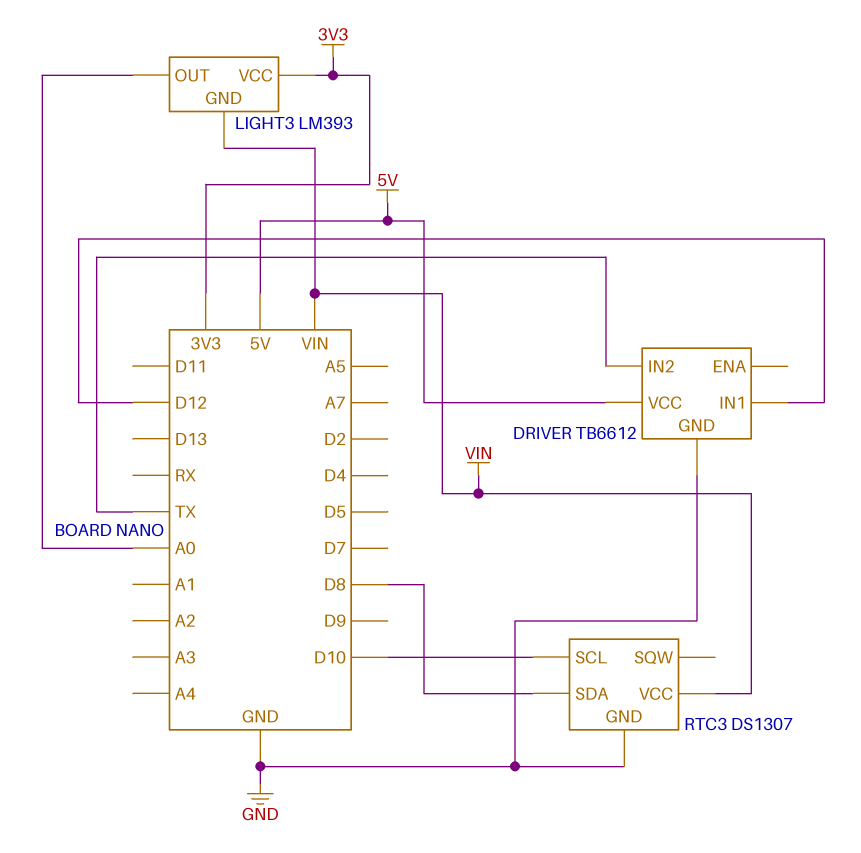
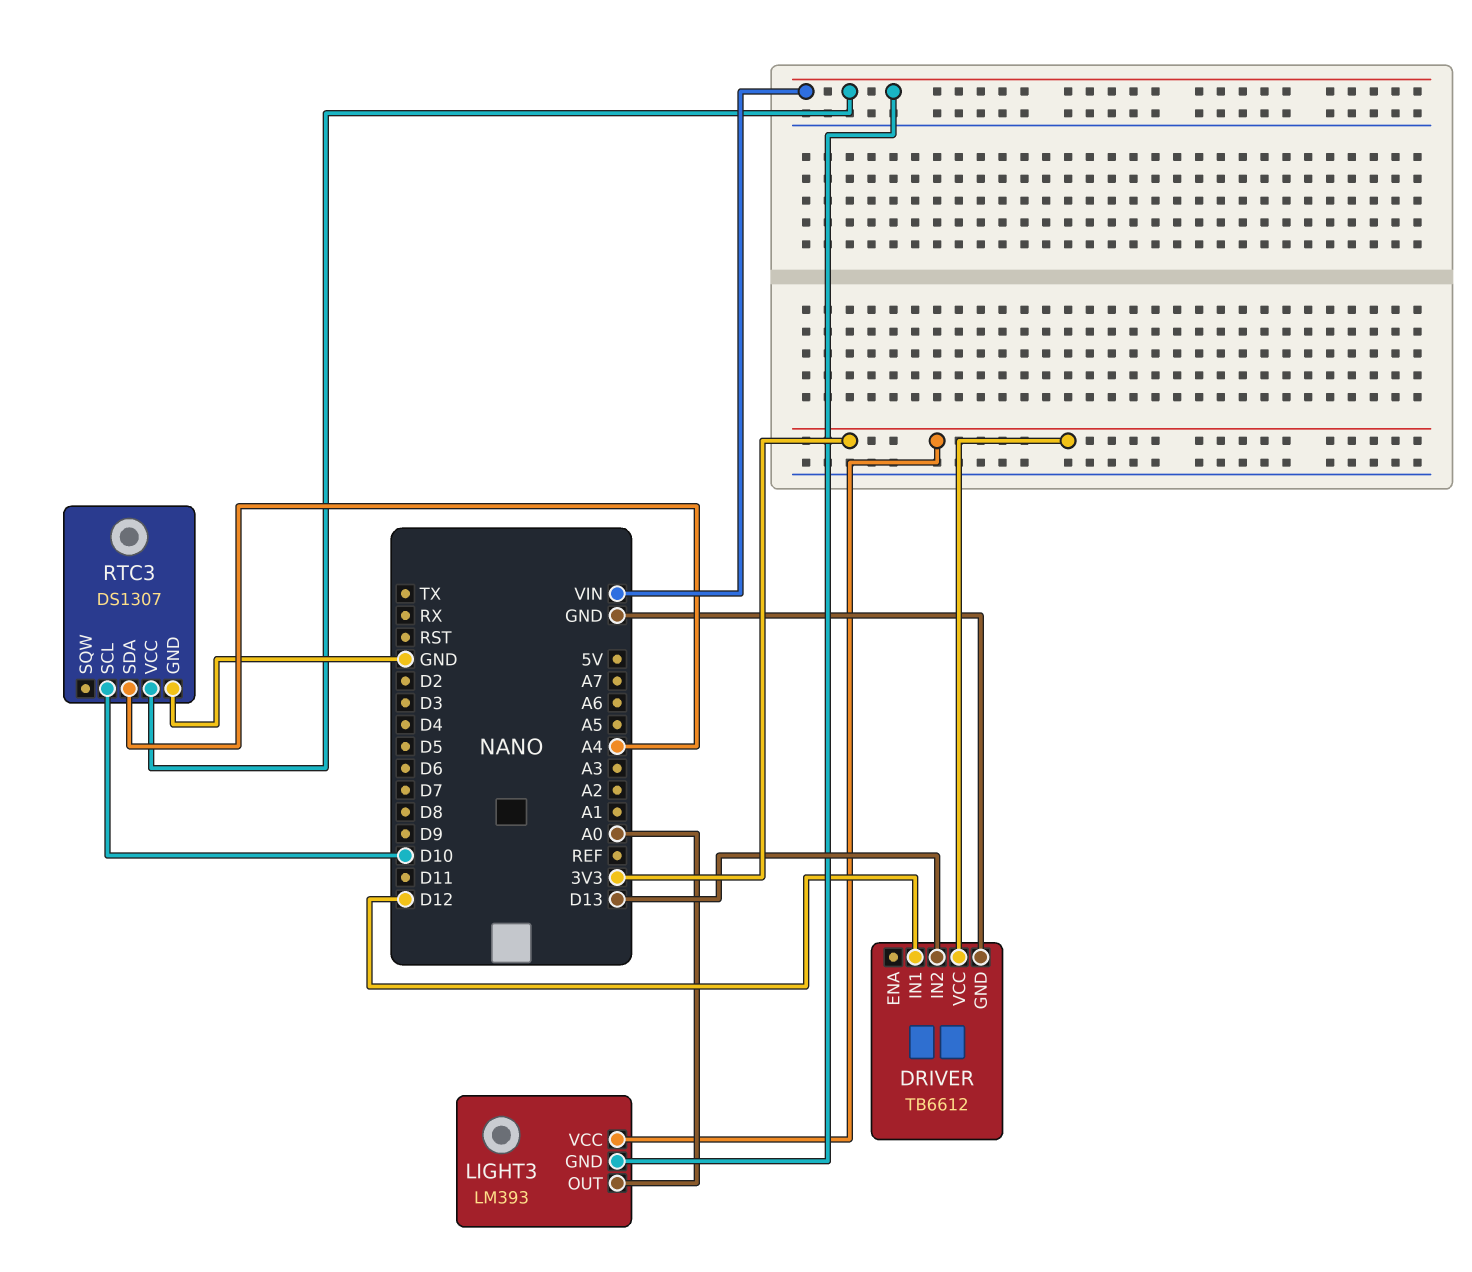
DRIVER pin IN2: TX -> D13
DRIVER pin VCC: 5V -> 3V3
RTC3 pin SDA: D8 -> A4

